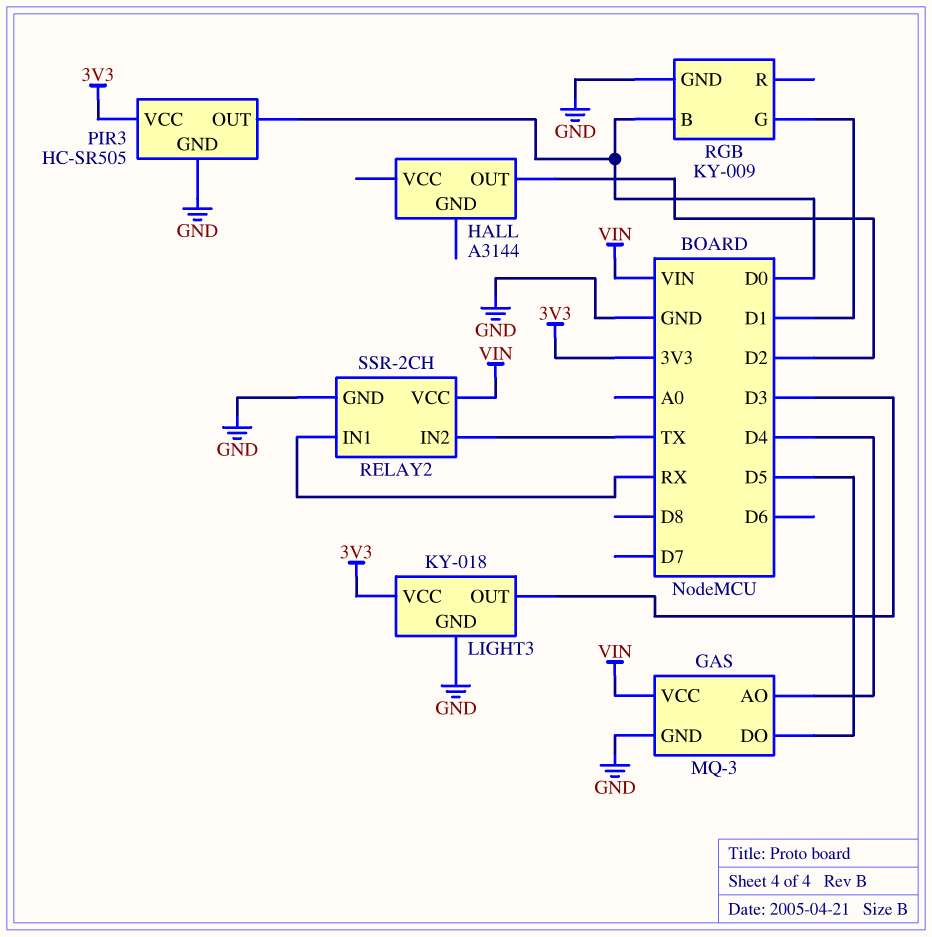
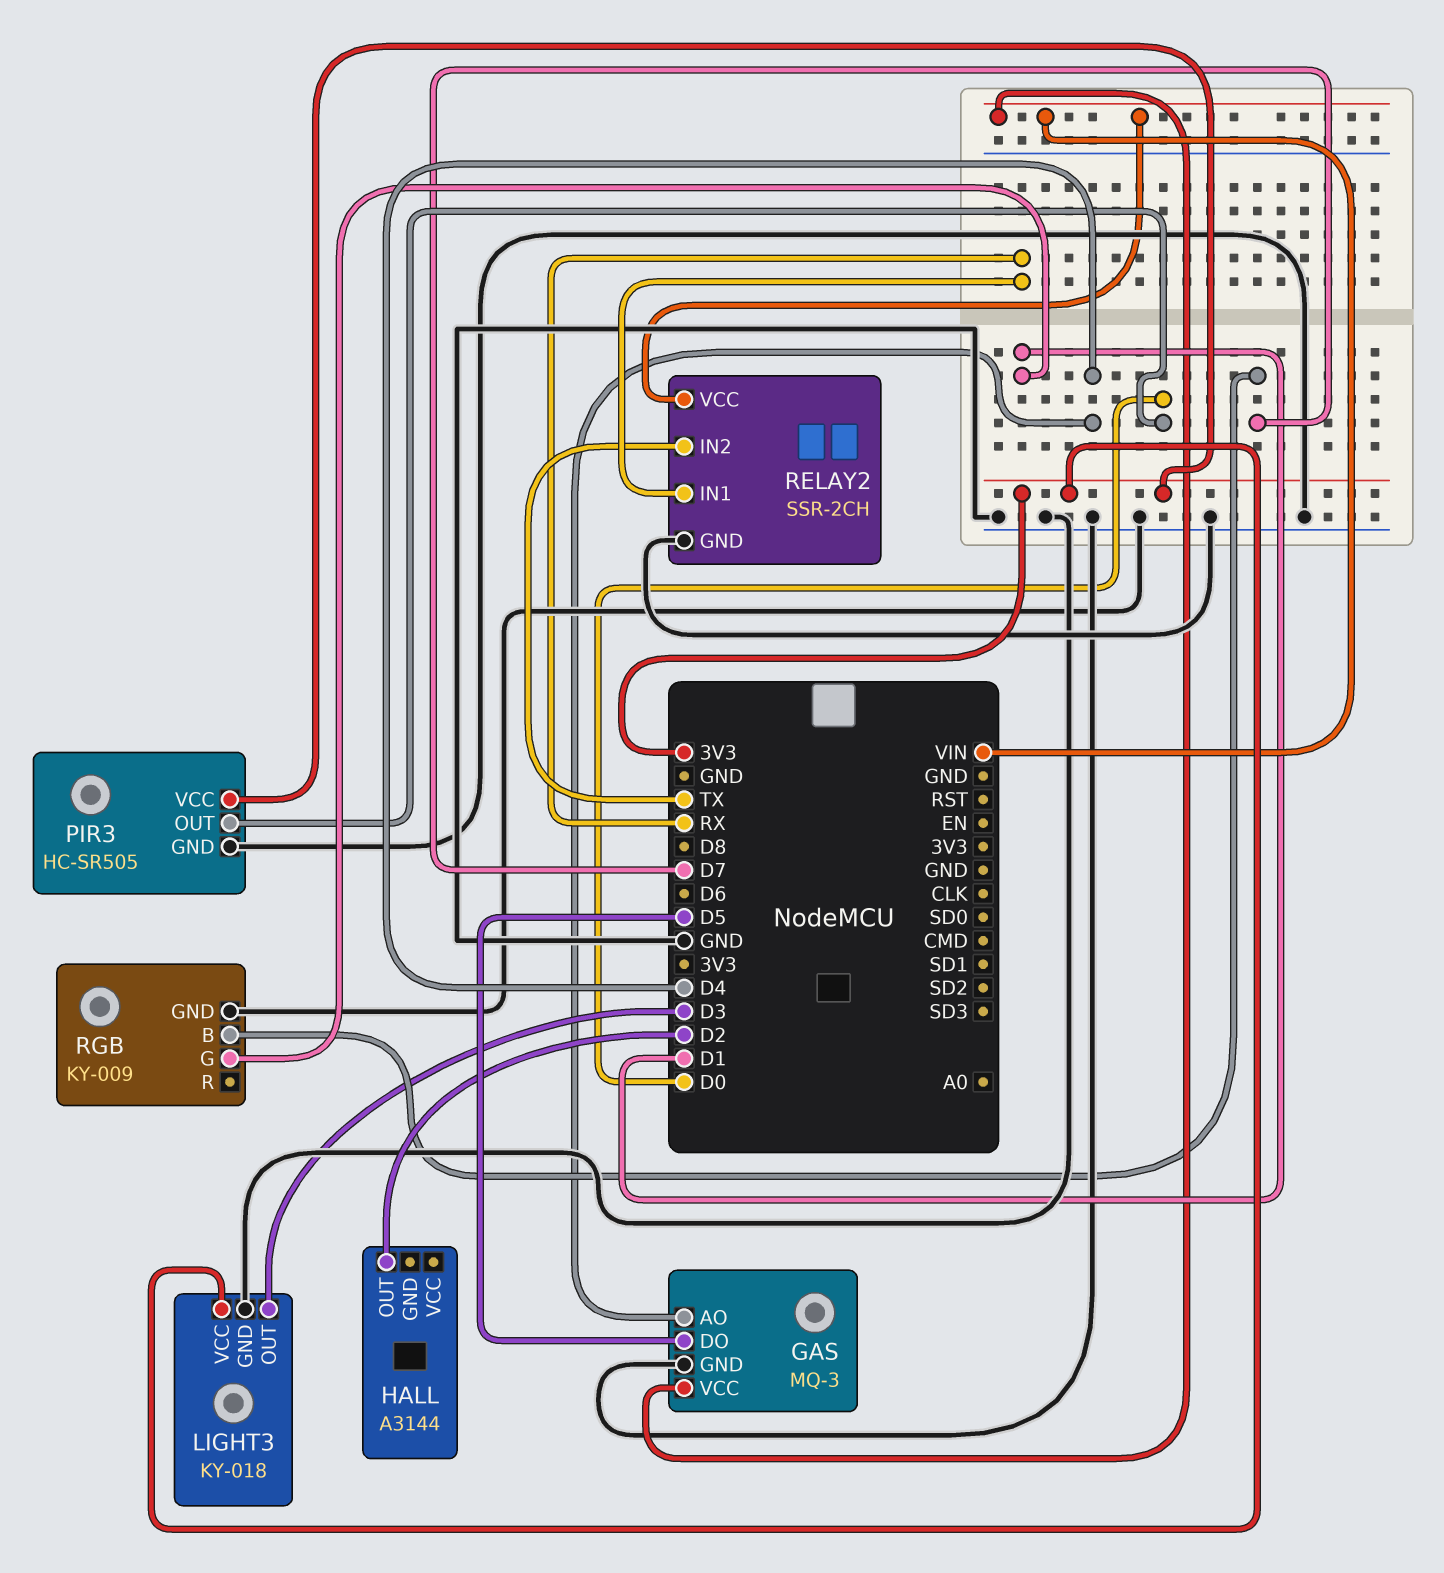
RGB pin B: D0 -> D7

